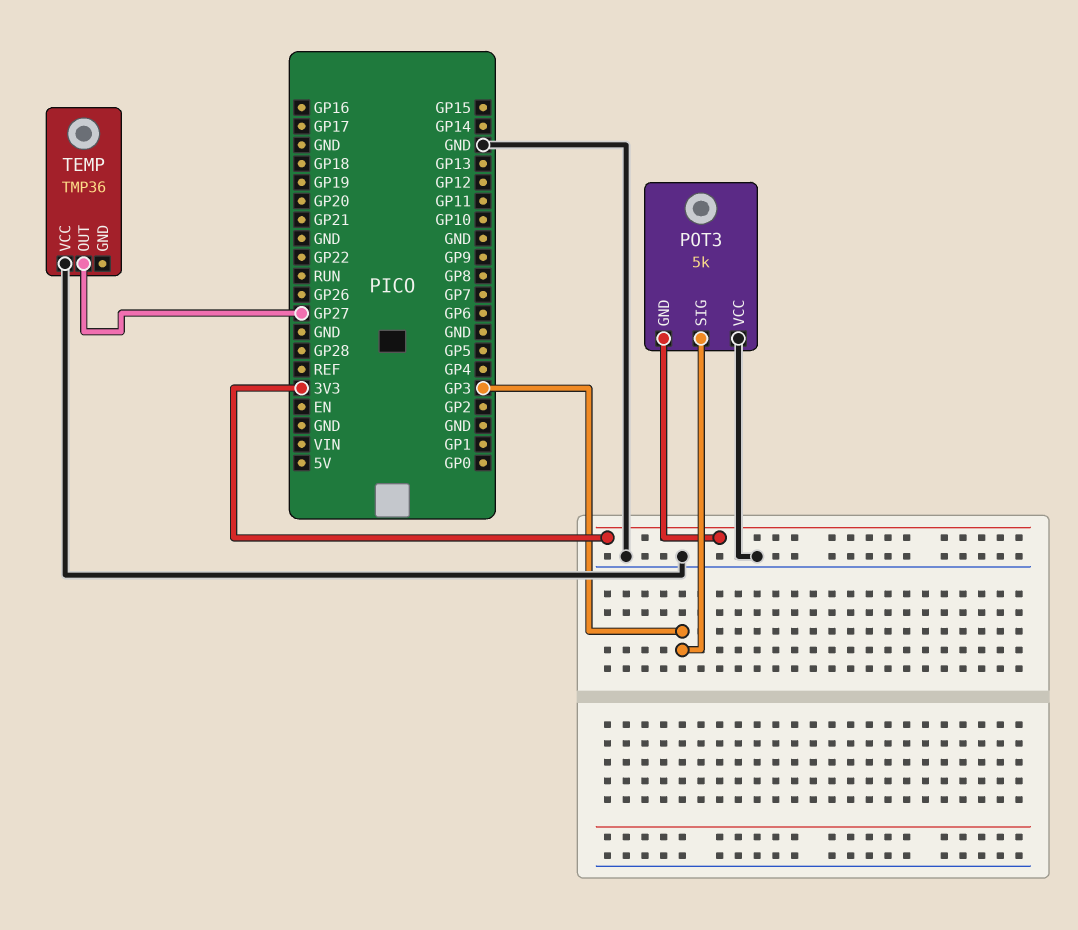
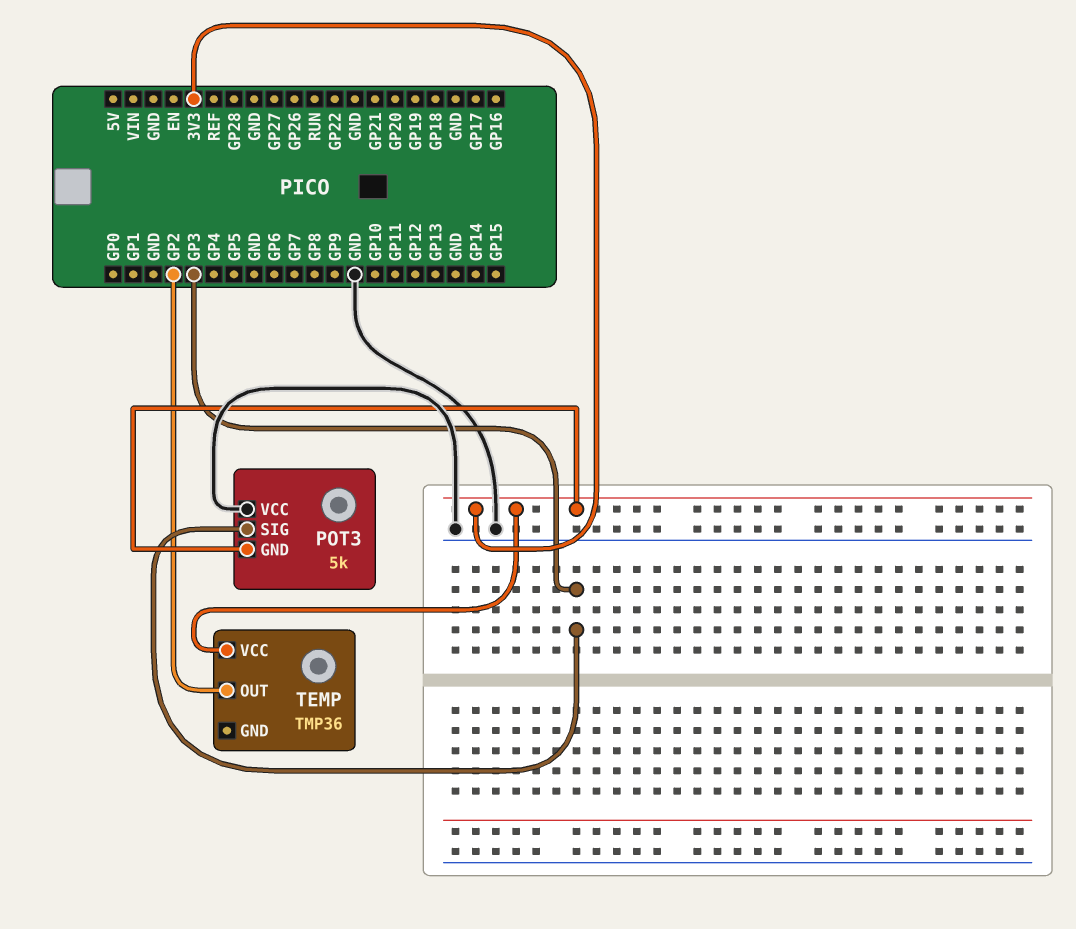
TEMP pin OUT: GP27 -> GP2
TEMP pin VCC: GND -> 3V3

